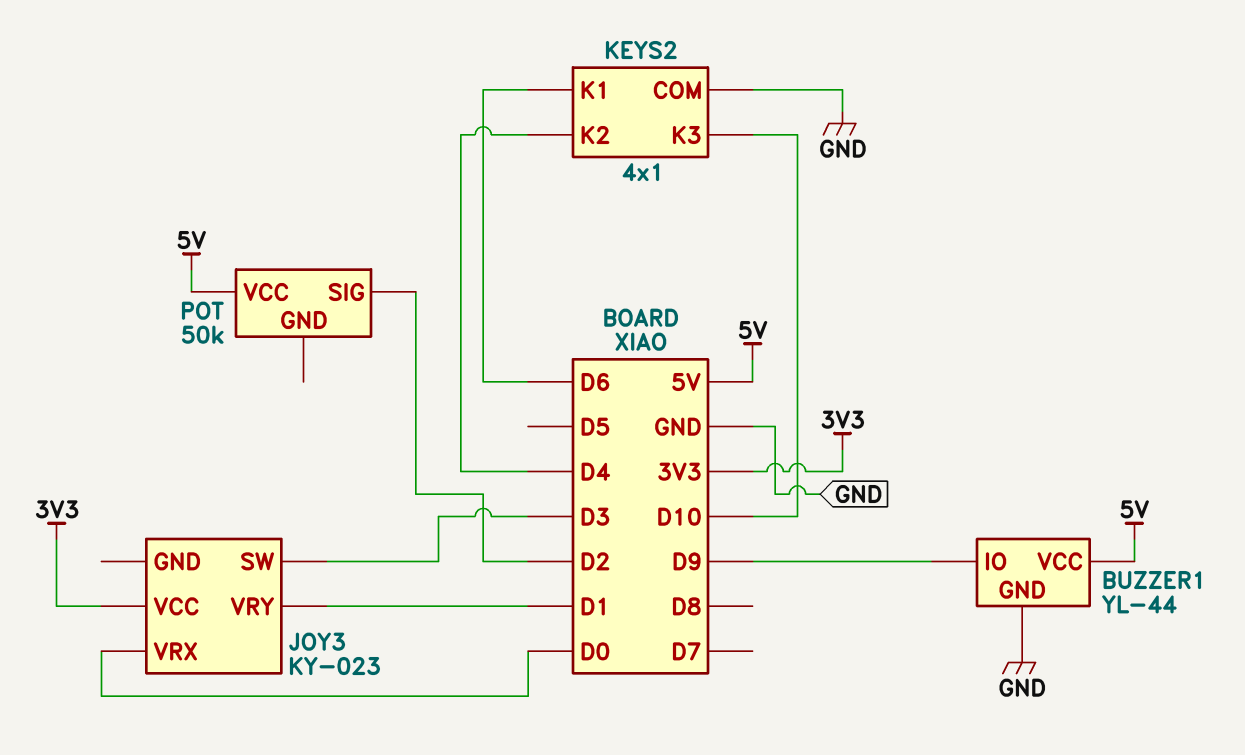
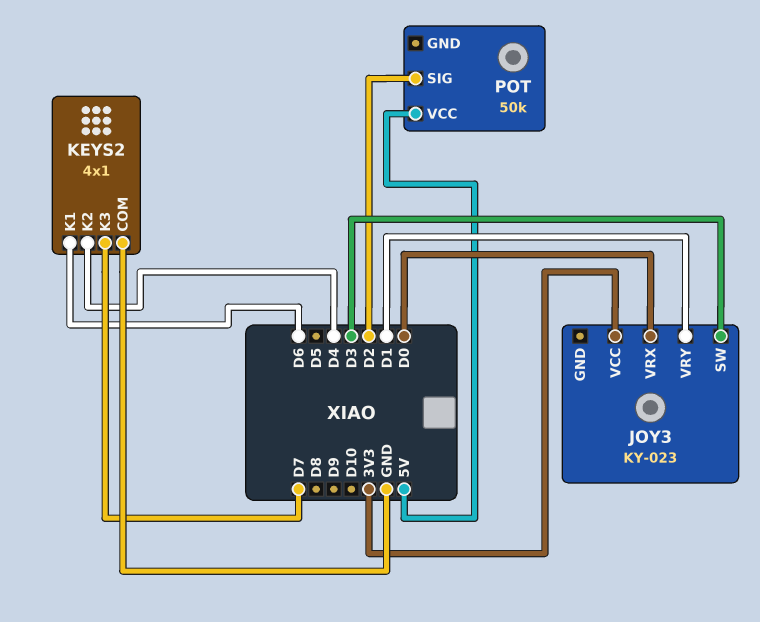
BUZZER1: YL-44 -> none
BUZZER1 pin GND: GND -> none
BUZZER1 pin IO: D9 -> none
BUZZER1 pin VCC: 5V -> none
KEYS2 pin K3: D10 -> D7

